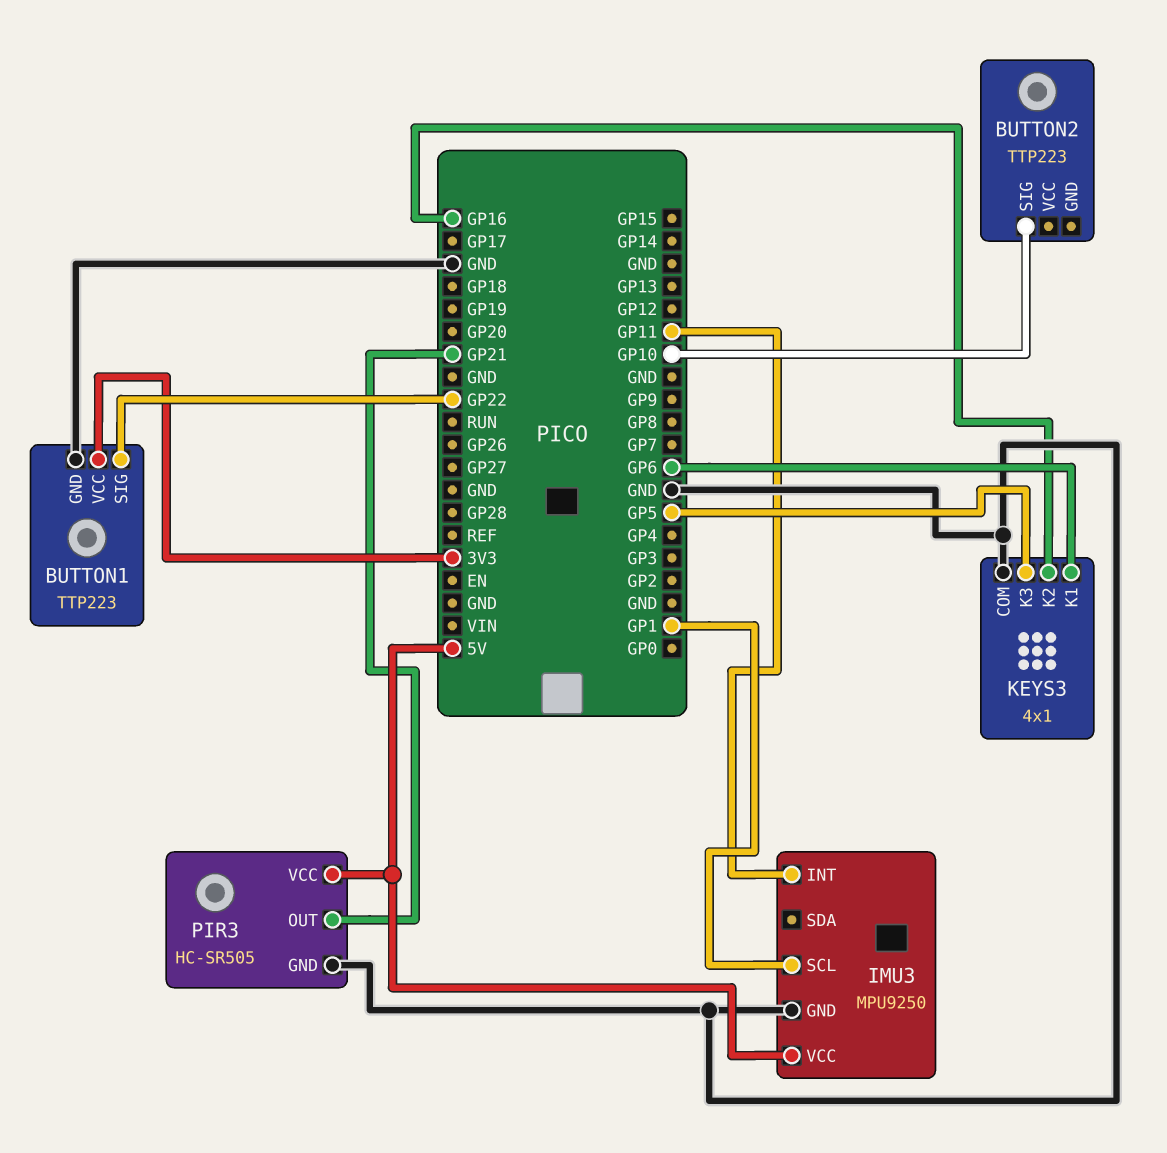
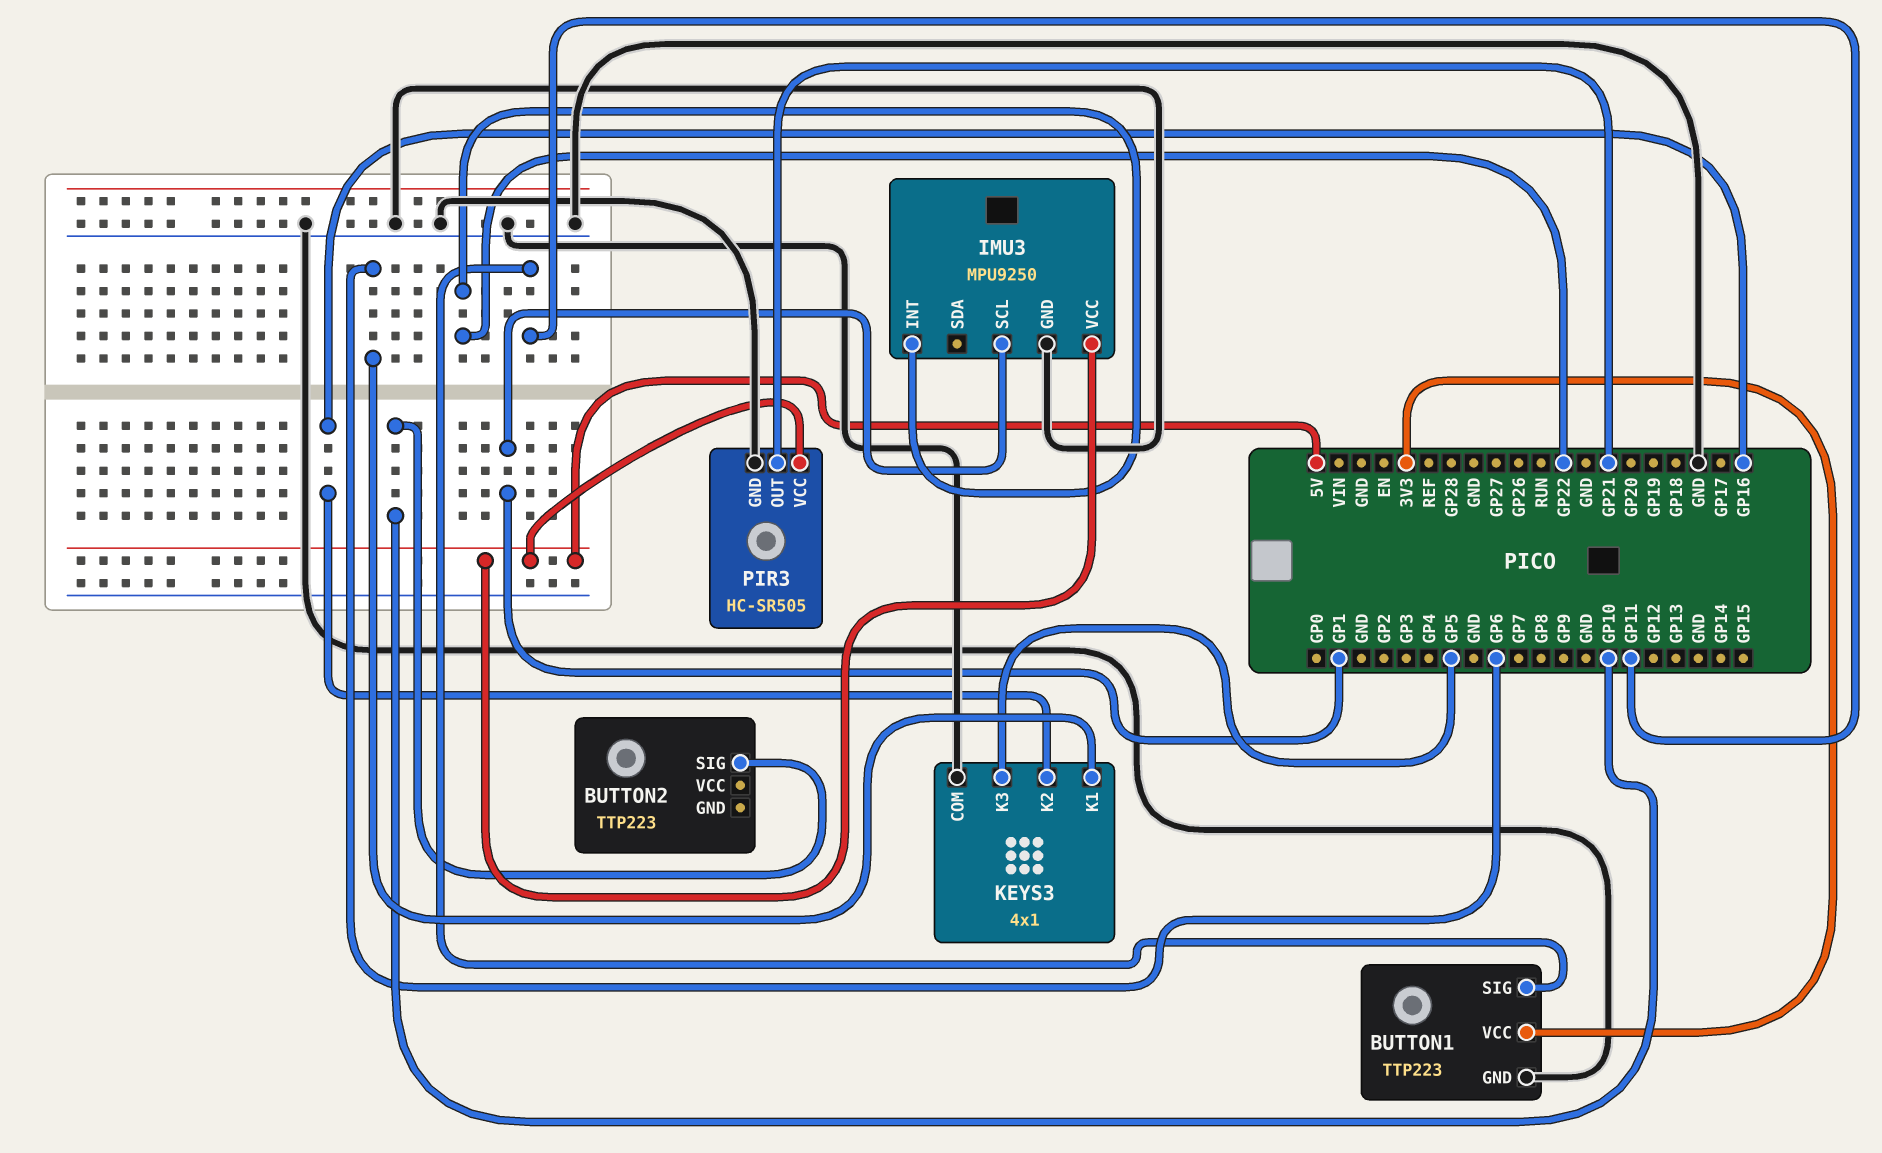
BUTTON1 pin SIG: GP22 -> GP11
IMU3 pin INT: GP11 -> GP22

